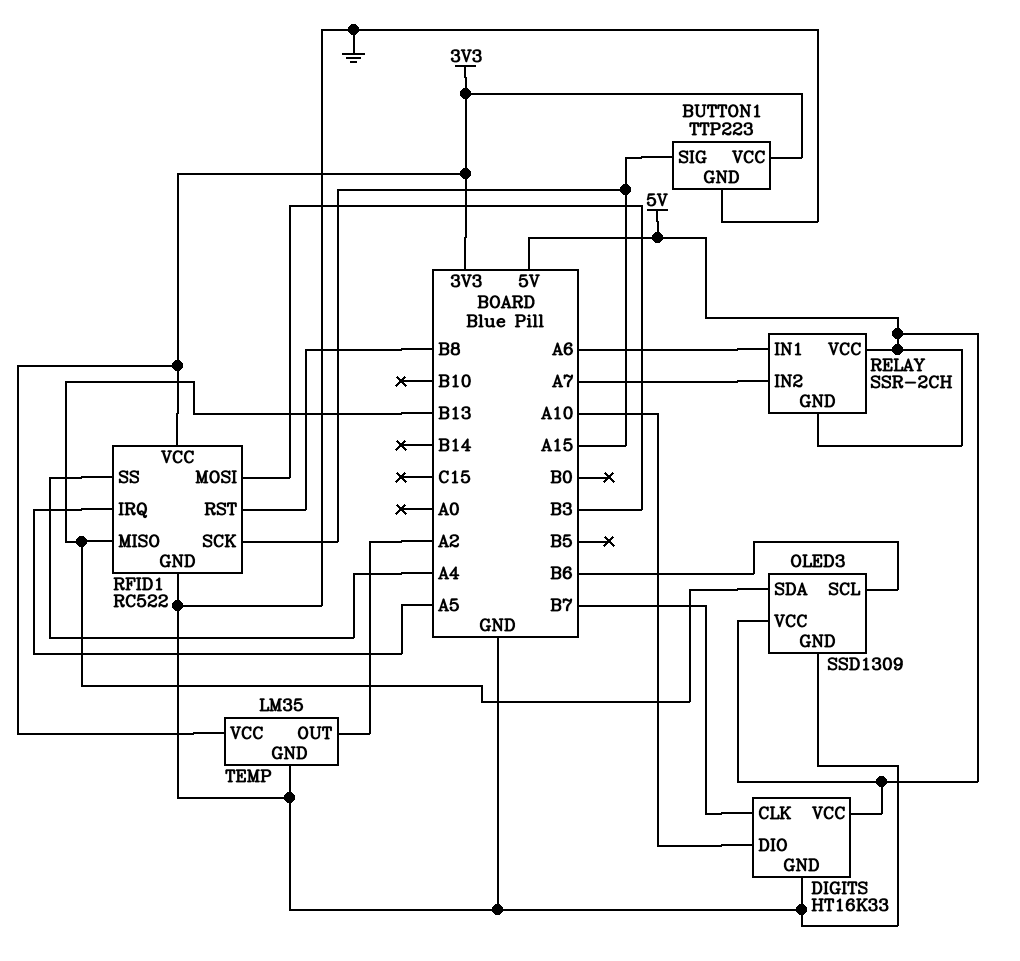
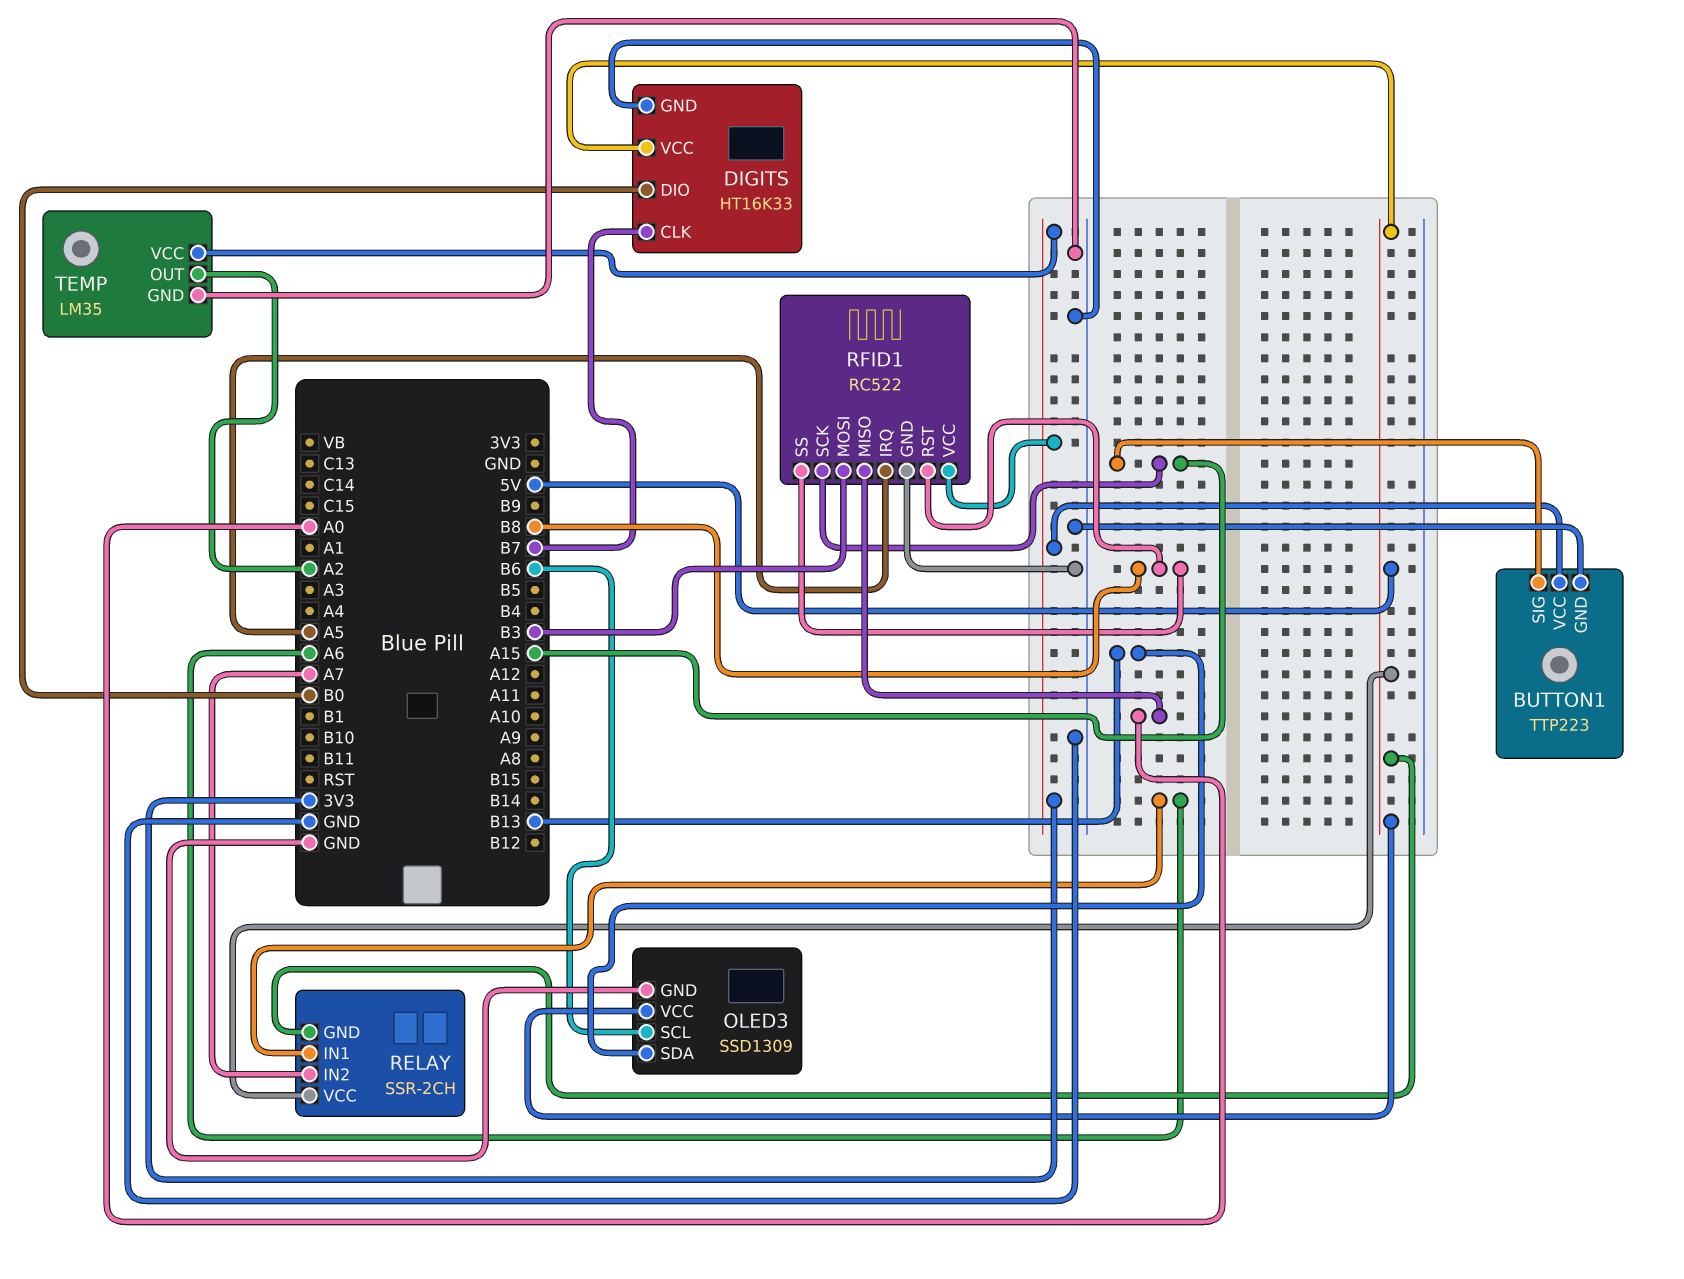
DIGITS pin DIO: A10 -> B0
RFID1 pin MISO: B13 -> A0
RFID1 pin SS: A4 -> B8

